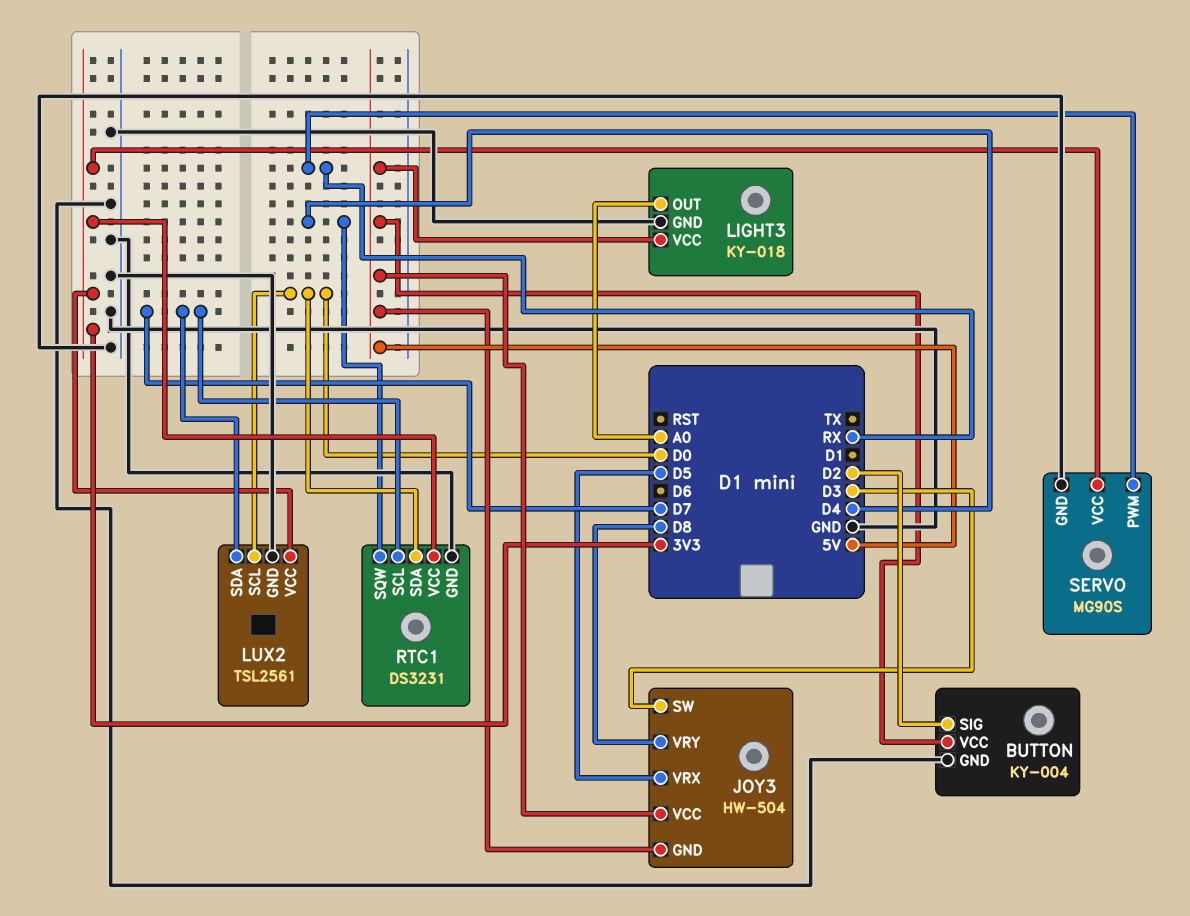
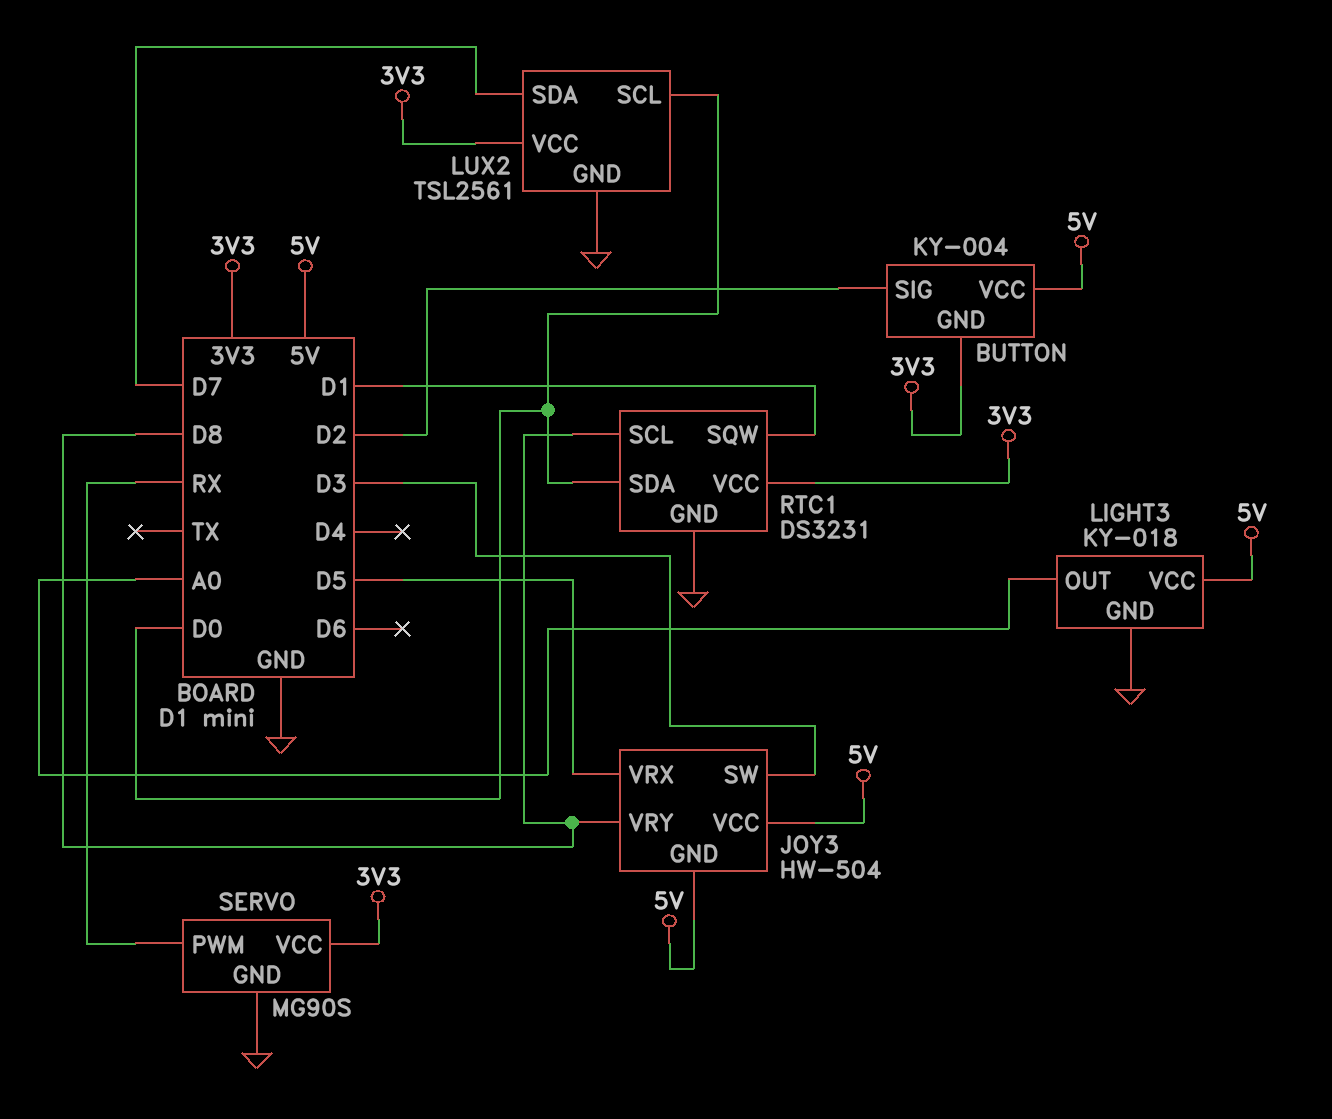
BUTTON pin GND: GND -> 3V3
RTC1 pin SCL: D7 -> D8
RTC1 pin SQW: D4 -> D1

